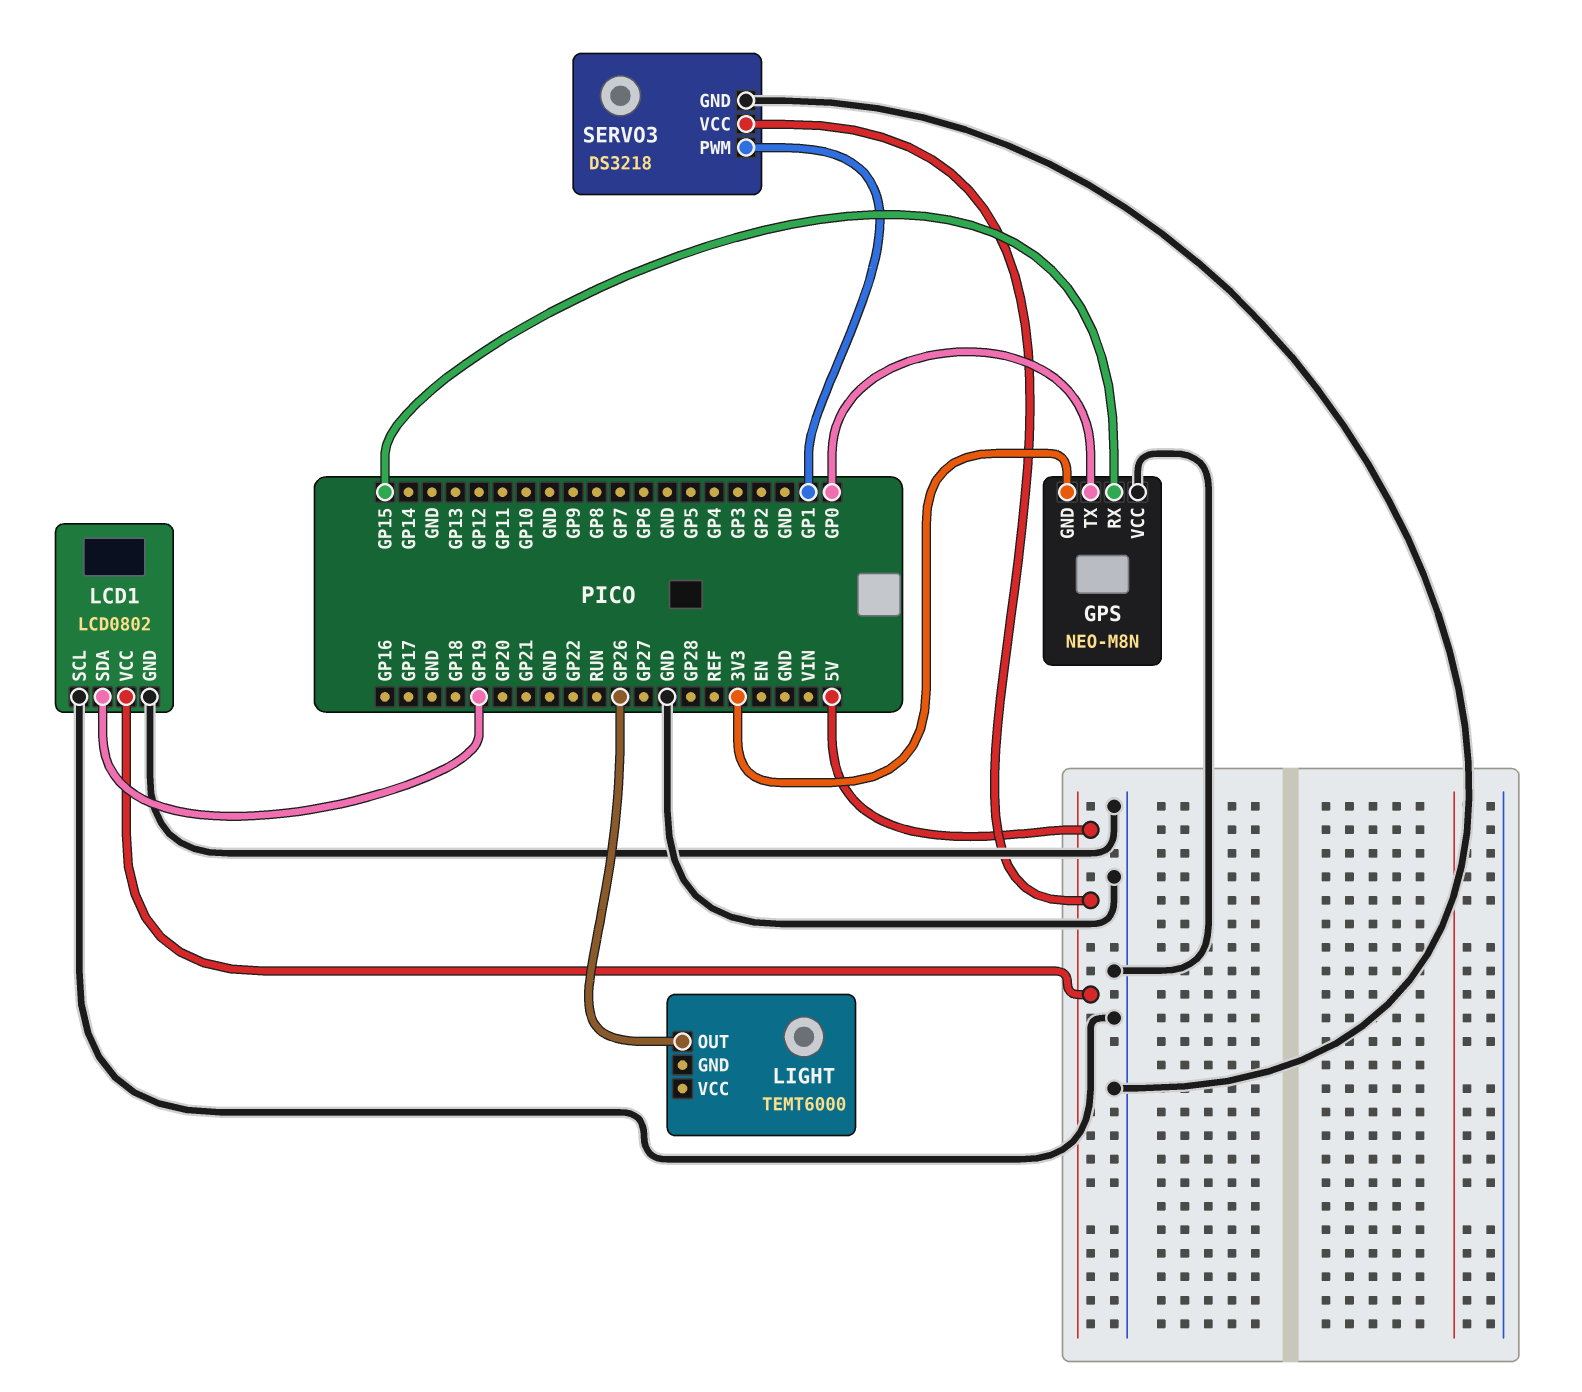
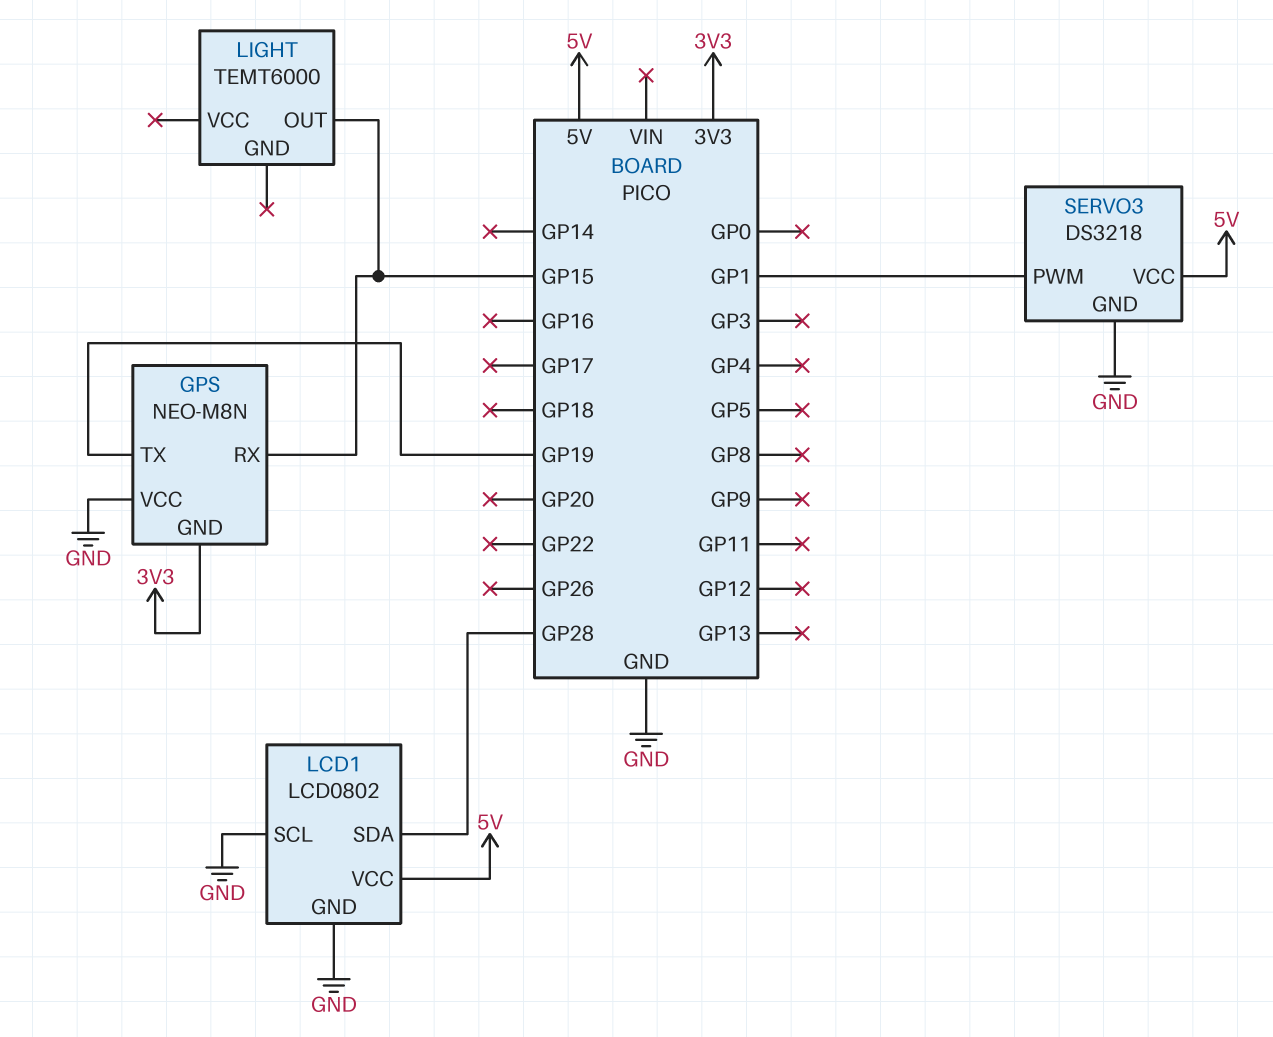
GPS pin TX: GP0 -> GP19
LCD1 pin SDA: GP19 -> GP28
LIGHT pin OUT: GP26 -> GP15

